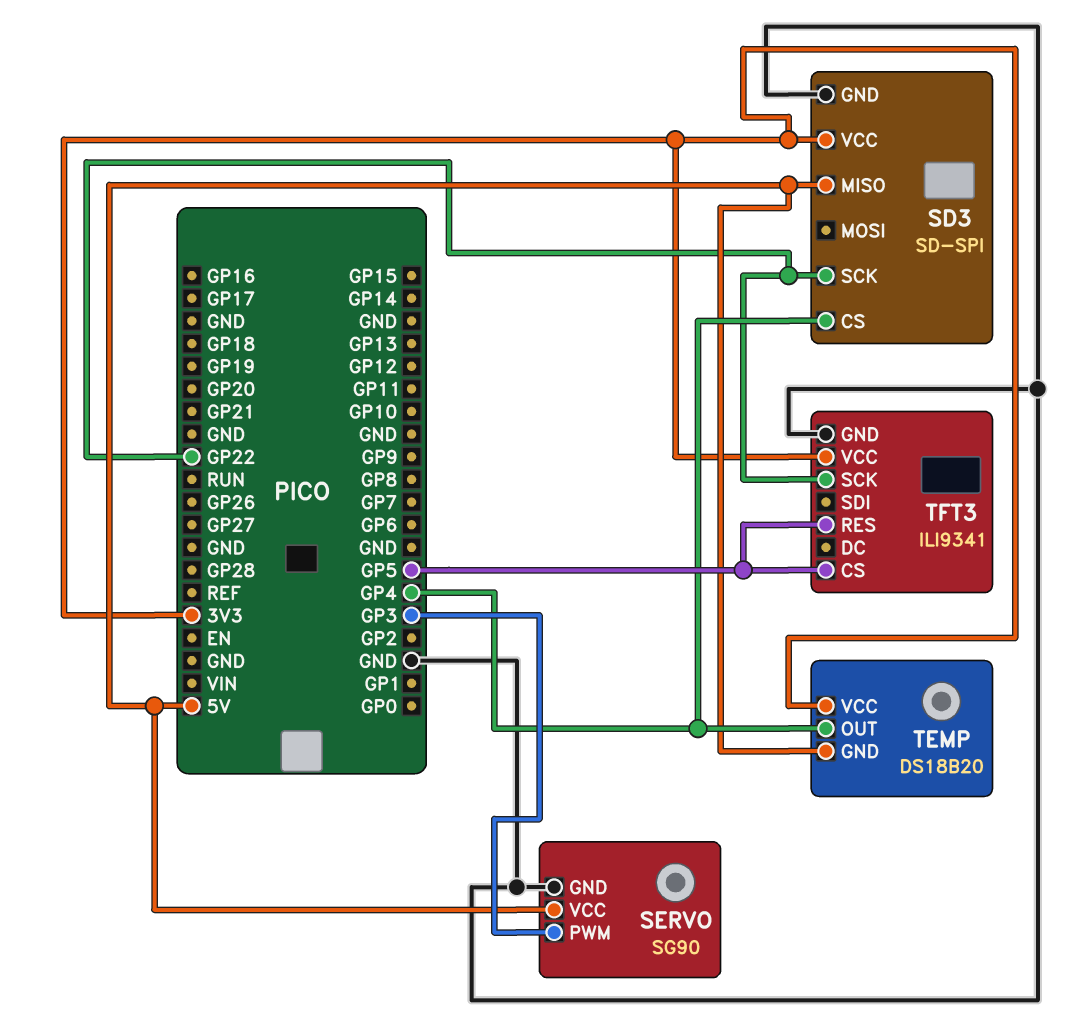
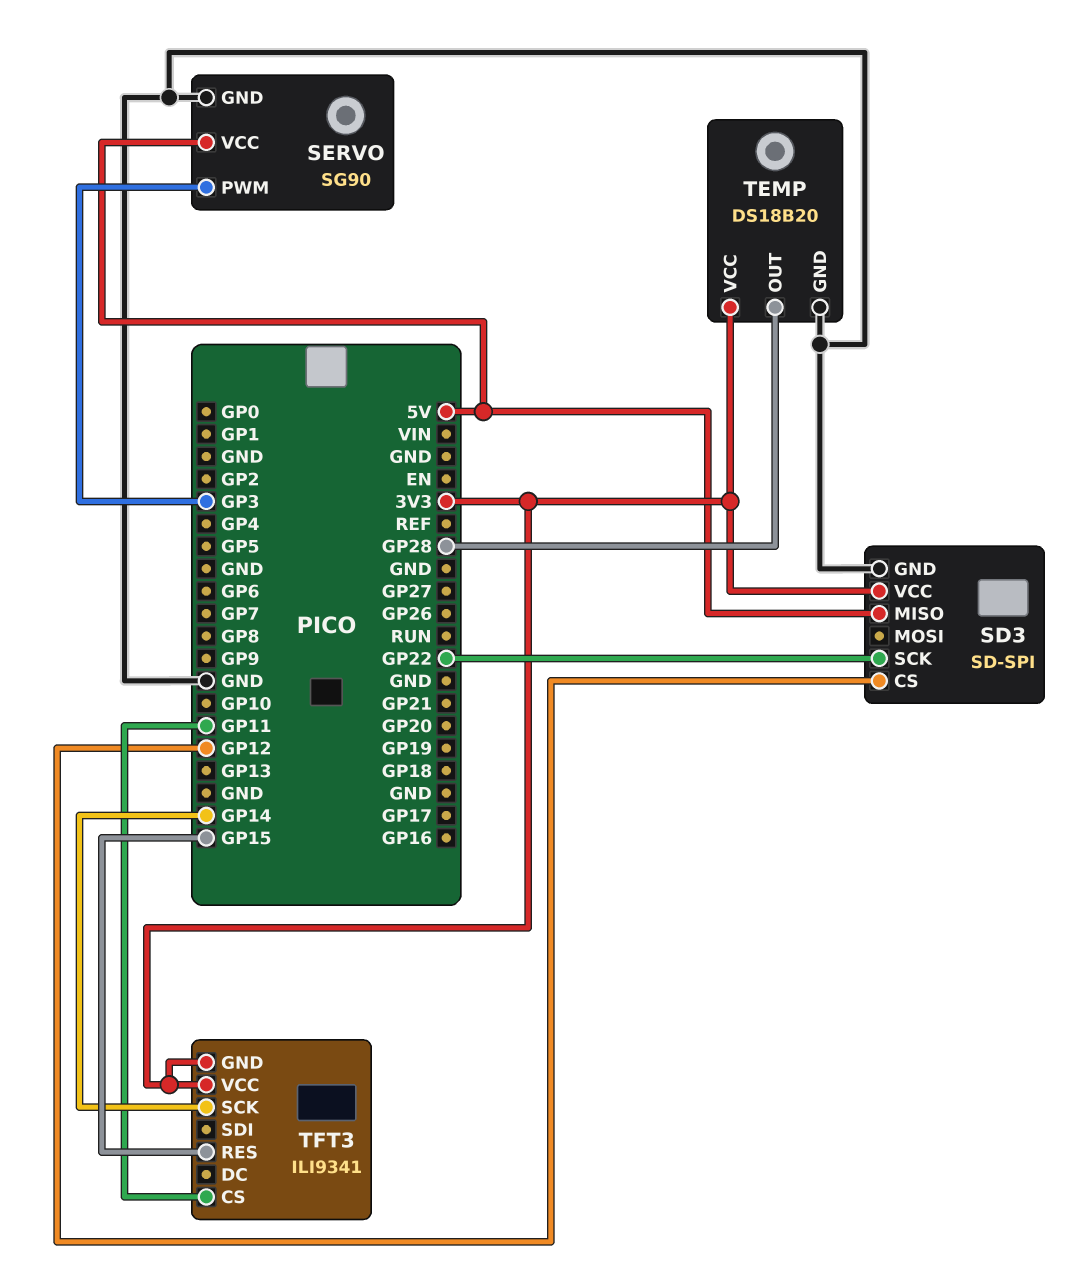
SD3 pin CS: GP4 -> GP12
TEMP pin GND: 5V -> GND
TEMP pin OUT: GP4 -> GP28
TFT3 pin CS: GP5 -> GP11
TFT3 pin GND: GND -> 3V3
TFT3 pin RES: GP5 -> GP15
TFT3 pin SCK: GP22 -> GP14

